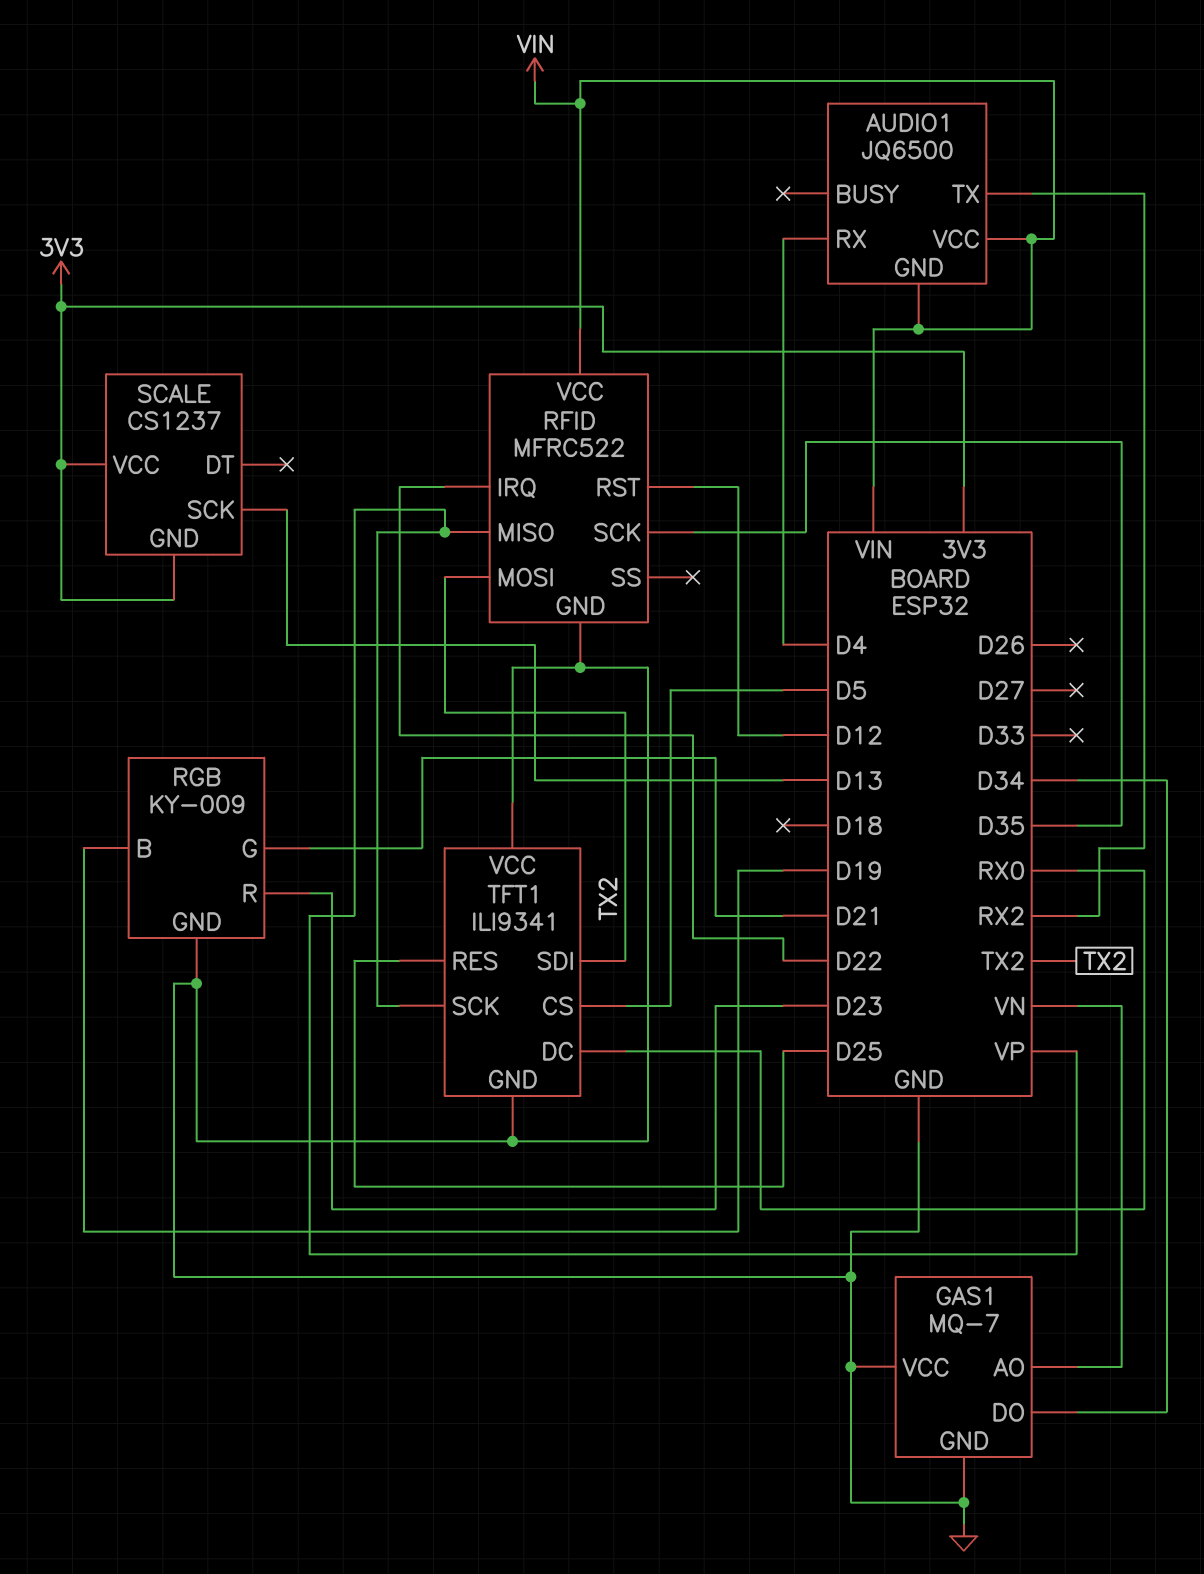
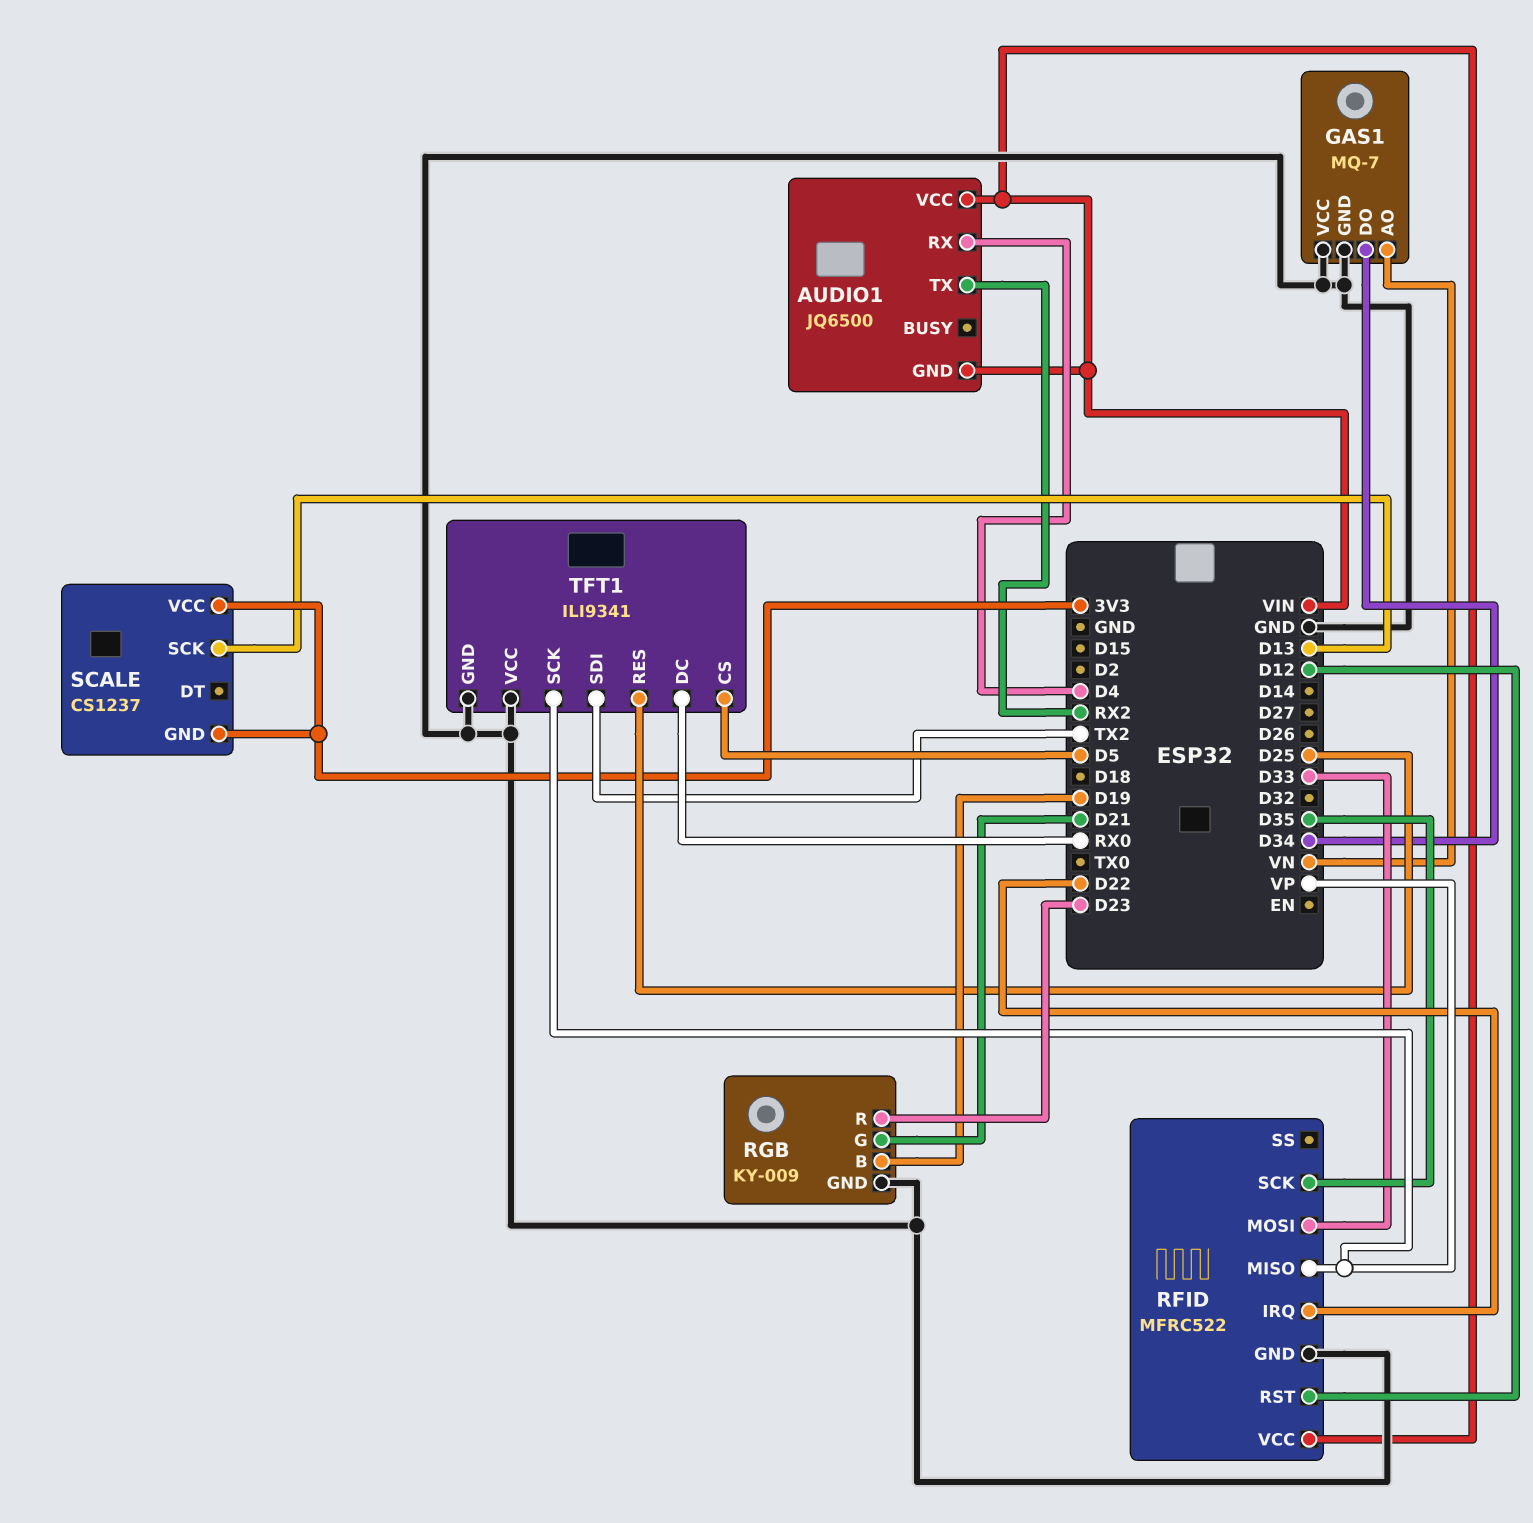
RFID pin MOSI: TX2 -> D33

